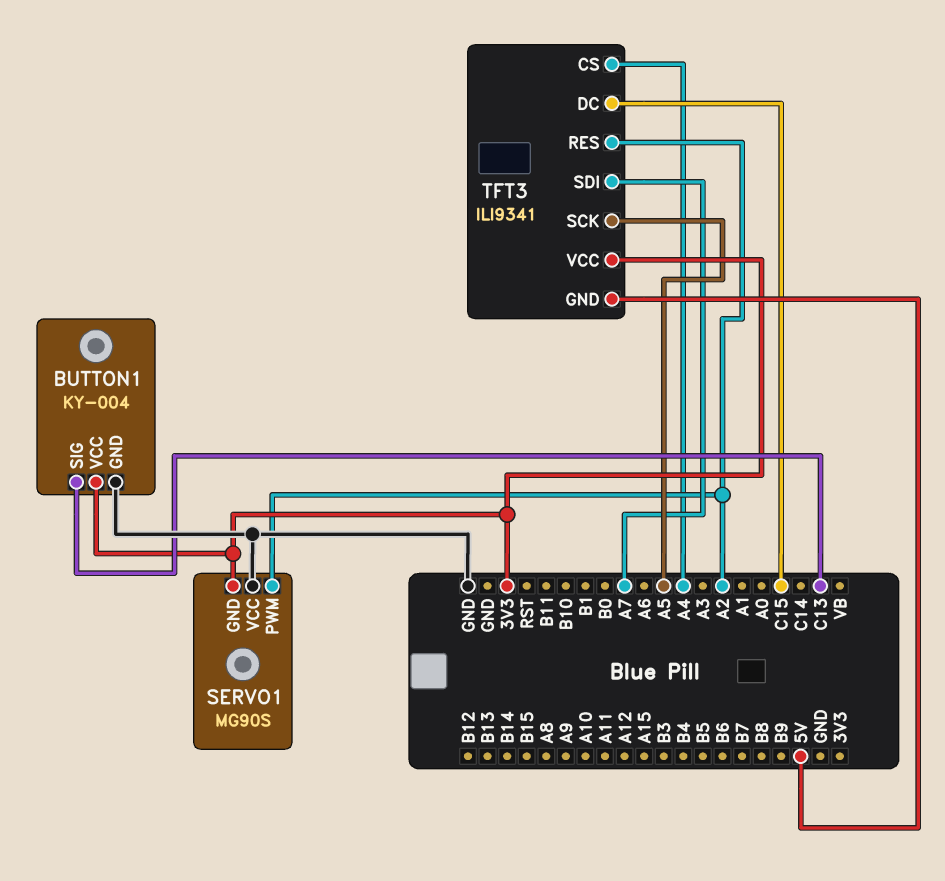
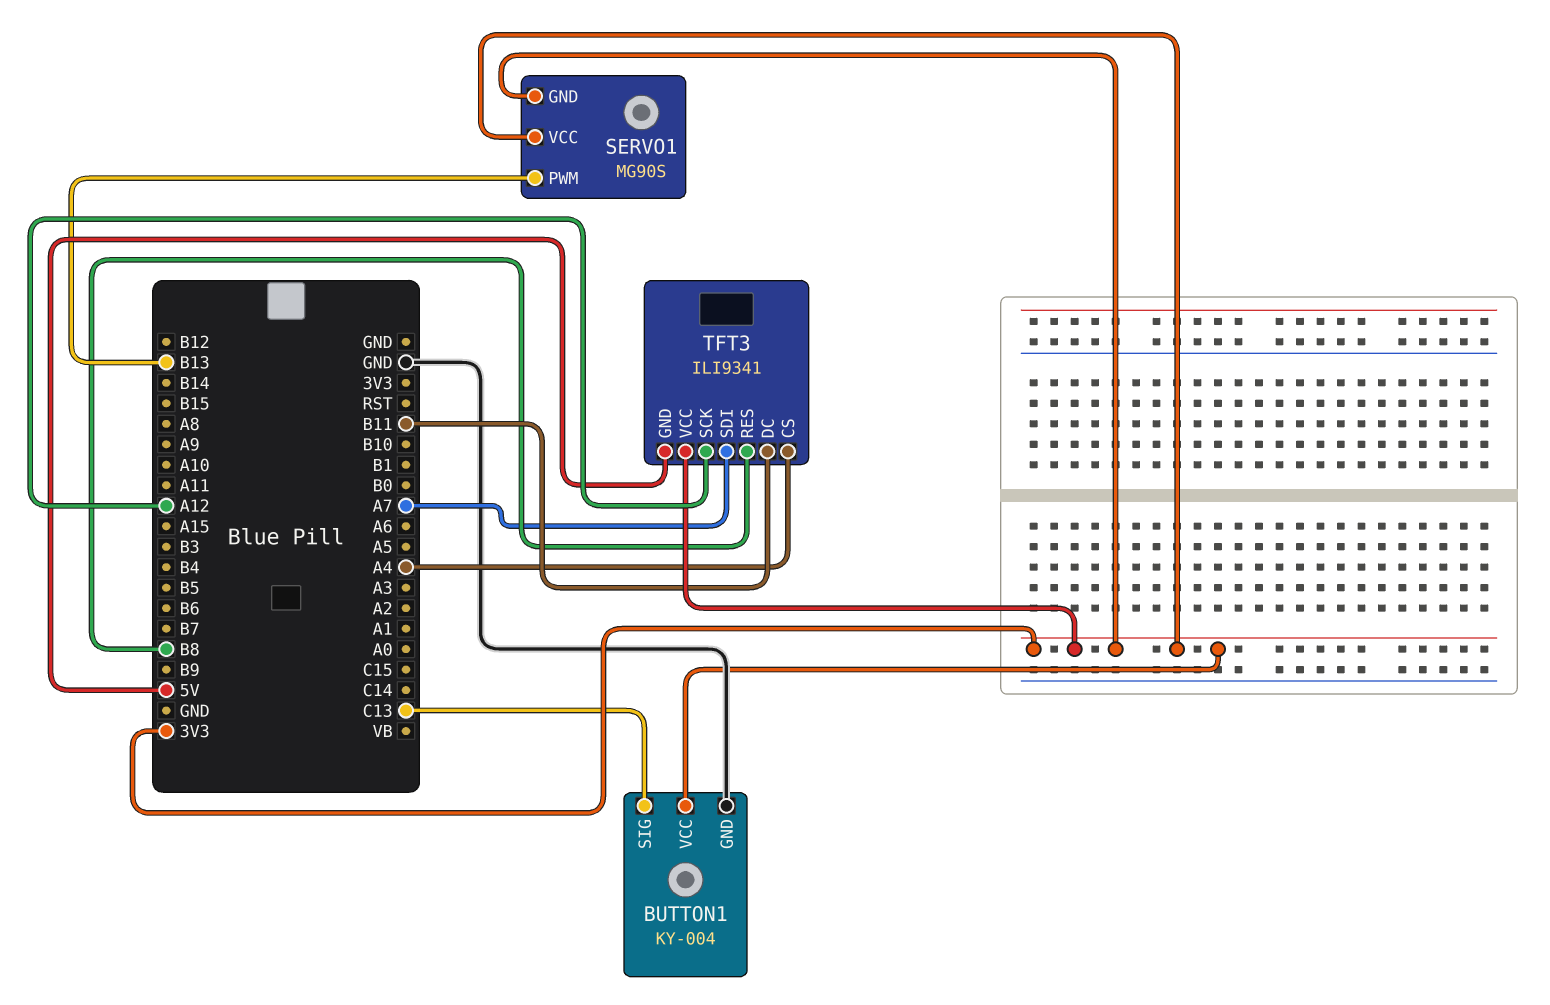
SERVO1 pin PWM: A2 -> B13
SERVO1 pin VCC: GND -> 3V3
TFT3 pin DC: C15 -> B11
TFT3 pin RES: A2 -> B8
TFT3 pin SCK: A5 -> A12

